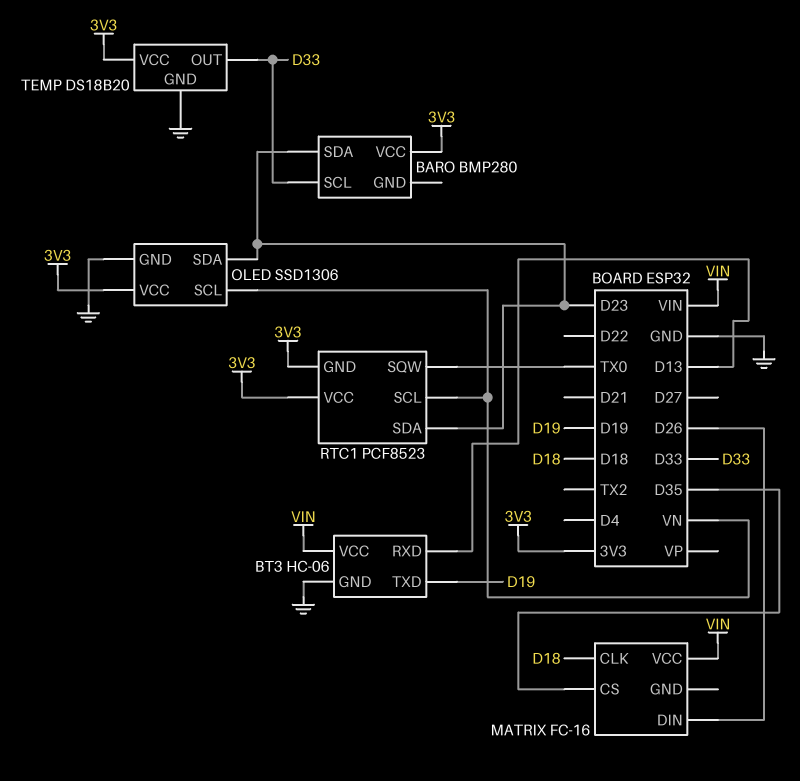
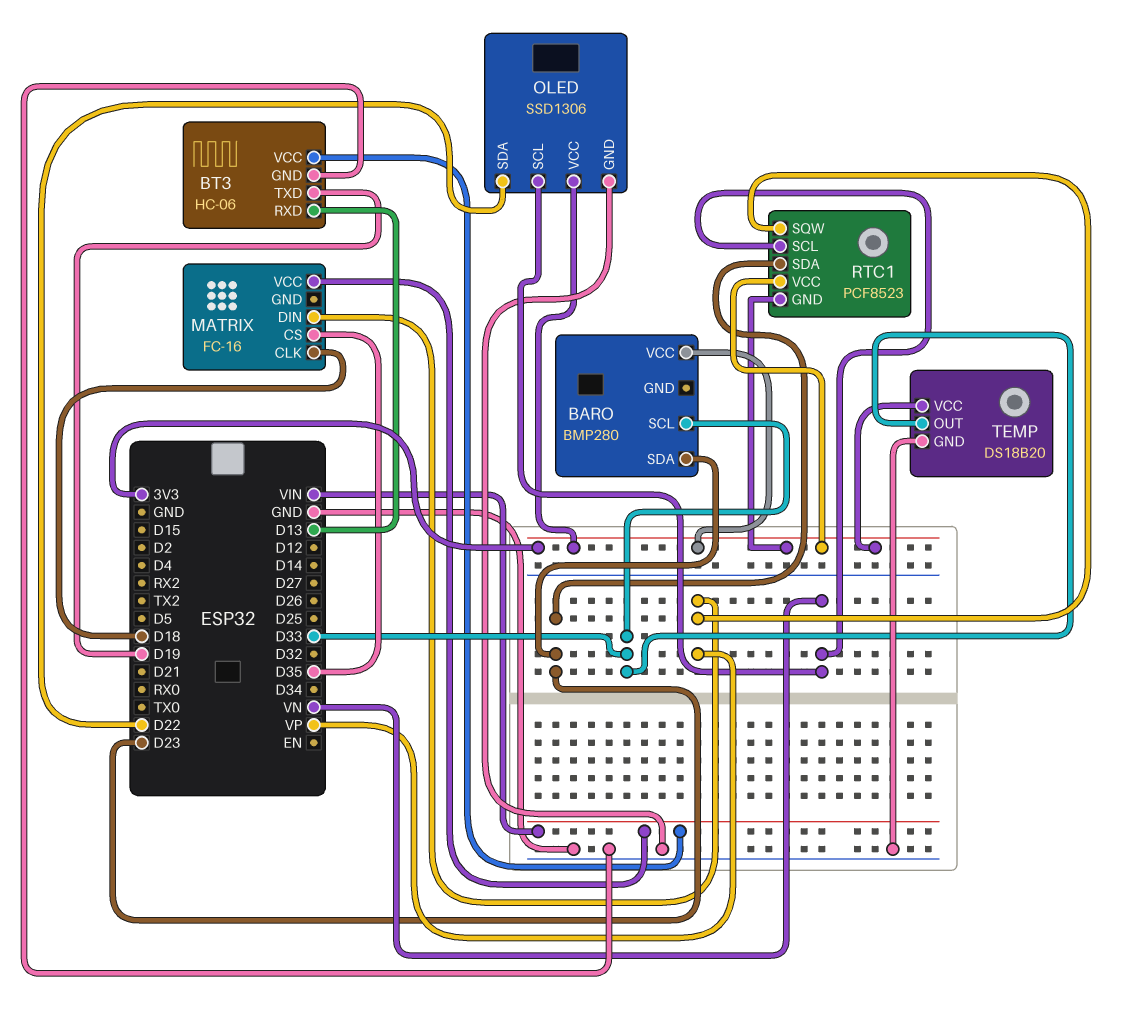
MATRIX pin DIN: D26 -> VP
OLED pin SDA: D23 -> D22
RTC1 pin SQW: TX0 -> VP

